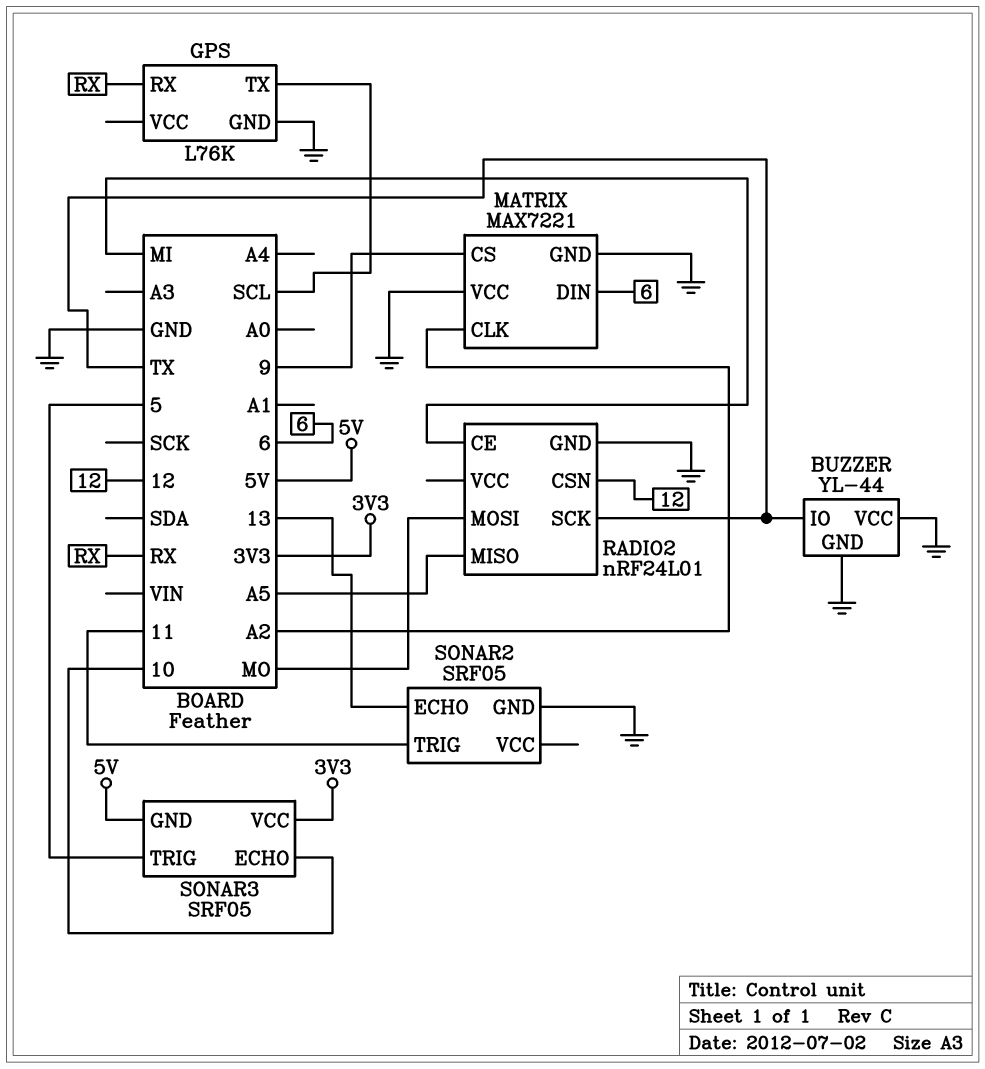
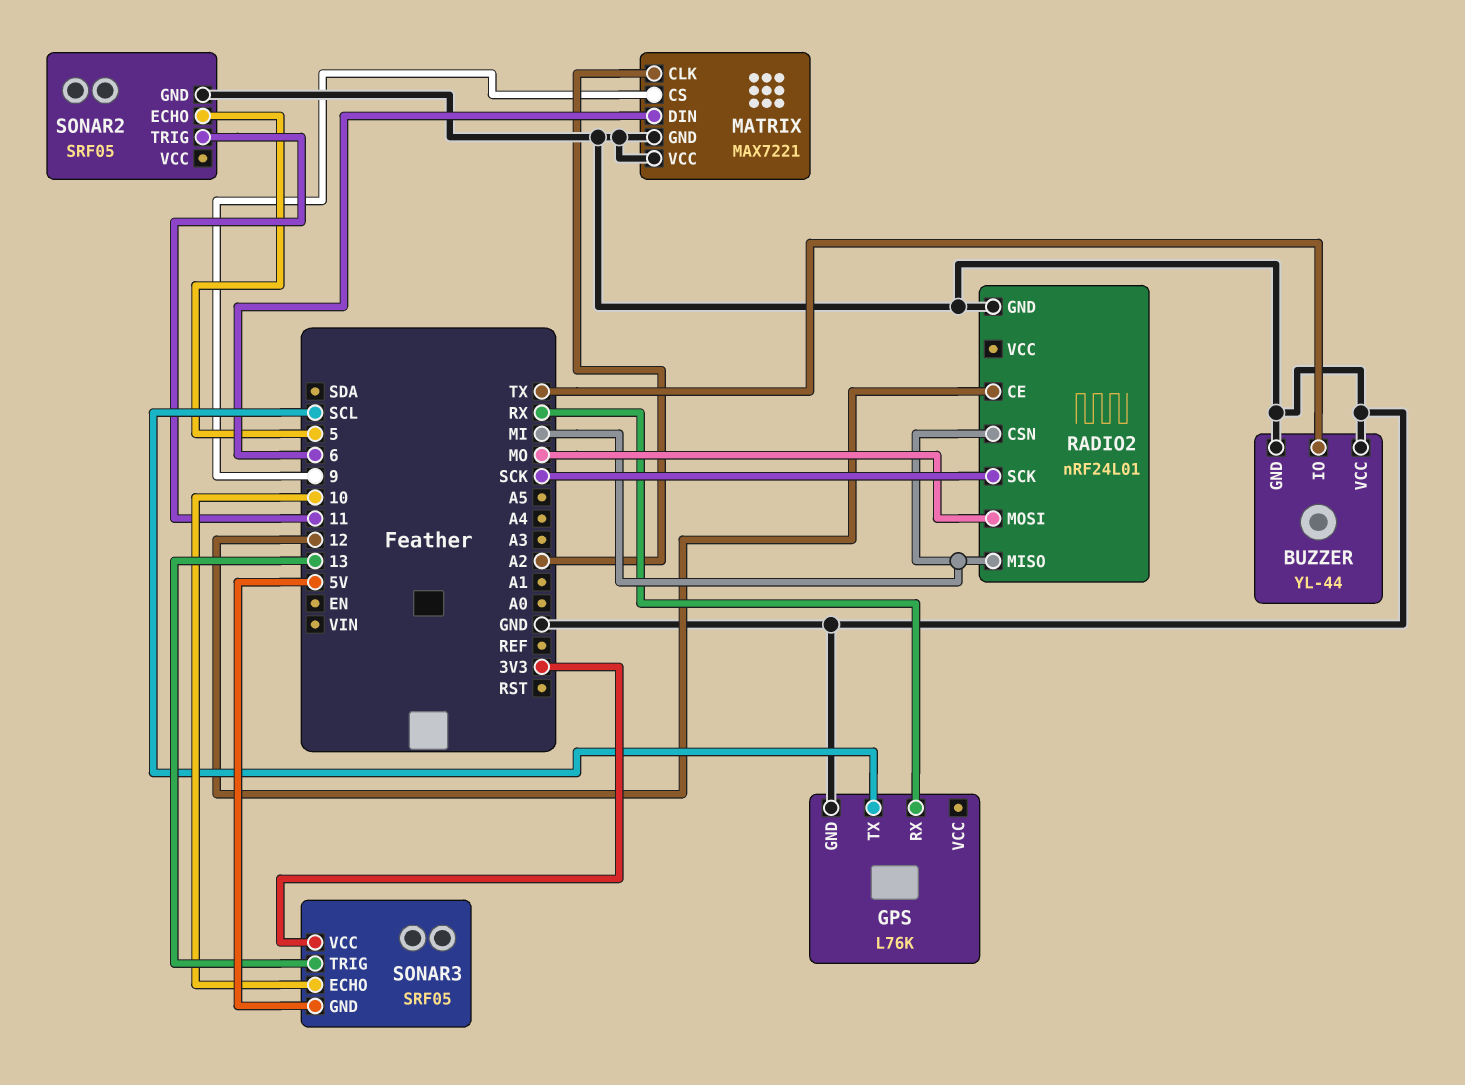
RADIO2 pin CE: MI -> 12
RADIO2 pin CSN: 12 -> MI
RADIO2 pin MISO: A5 -> MI
RADIO2 pin SCK: TX -> SCK
SONAR2 pin ECHO: 13 -> 5
SONAR3 pin TRIG: 5 -> 13

